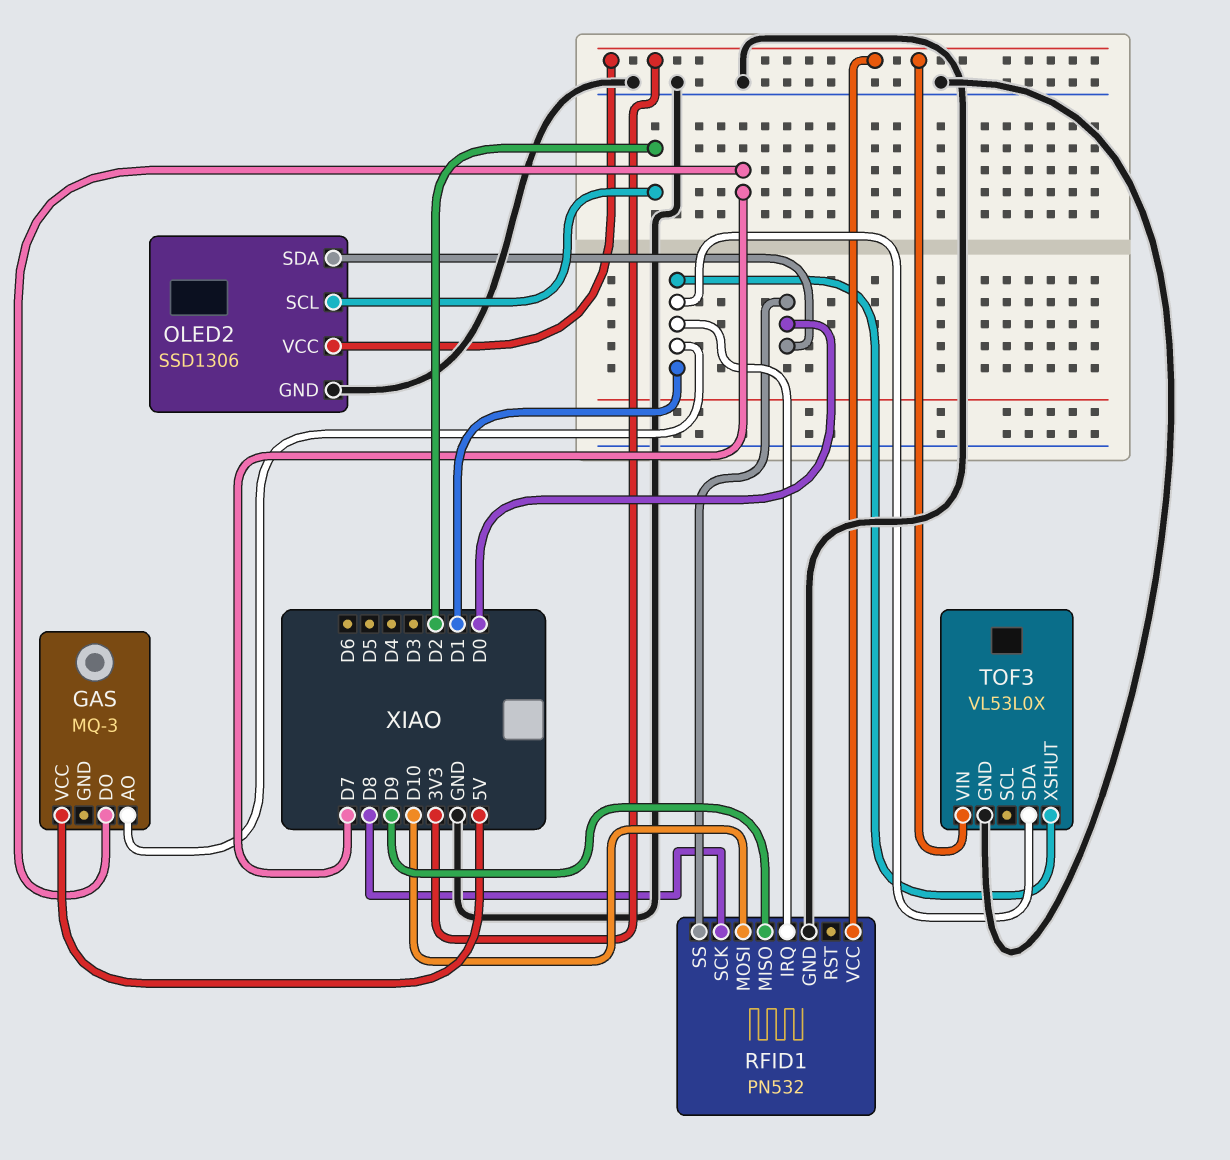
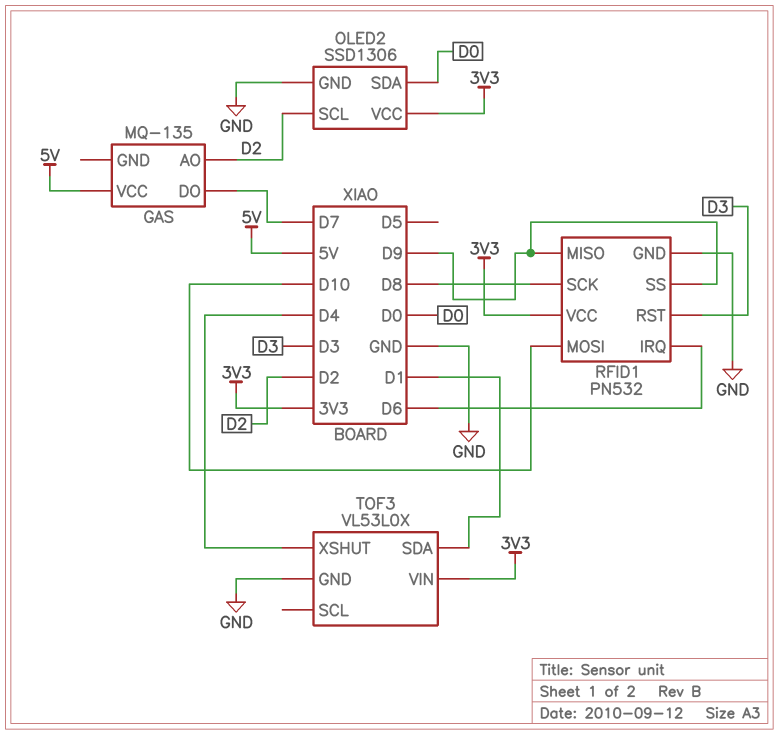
GAS: MQ-3 -> MQ-135
GAS pin AO: D1 -> D2
RFID1 pin IRQ: D1 -> D6
RFID1 pin RST: none -> D3
RFID1 pin SS: D0 -> D9
TOF3 pin XSHUT: D1 -> D4

